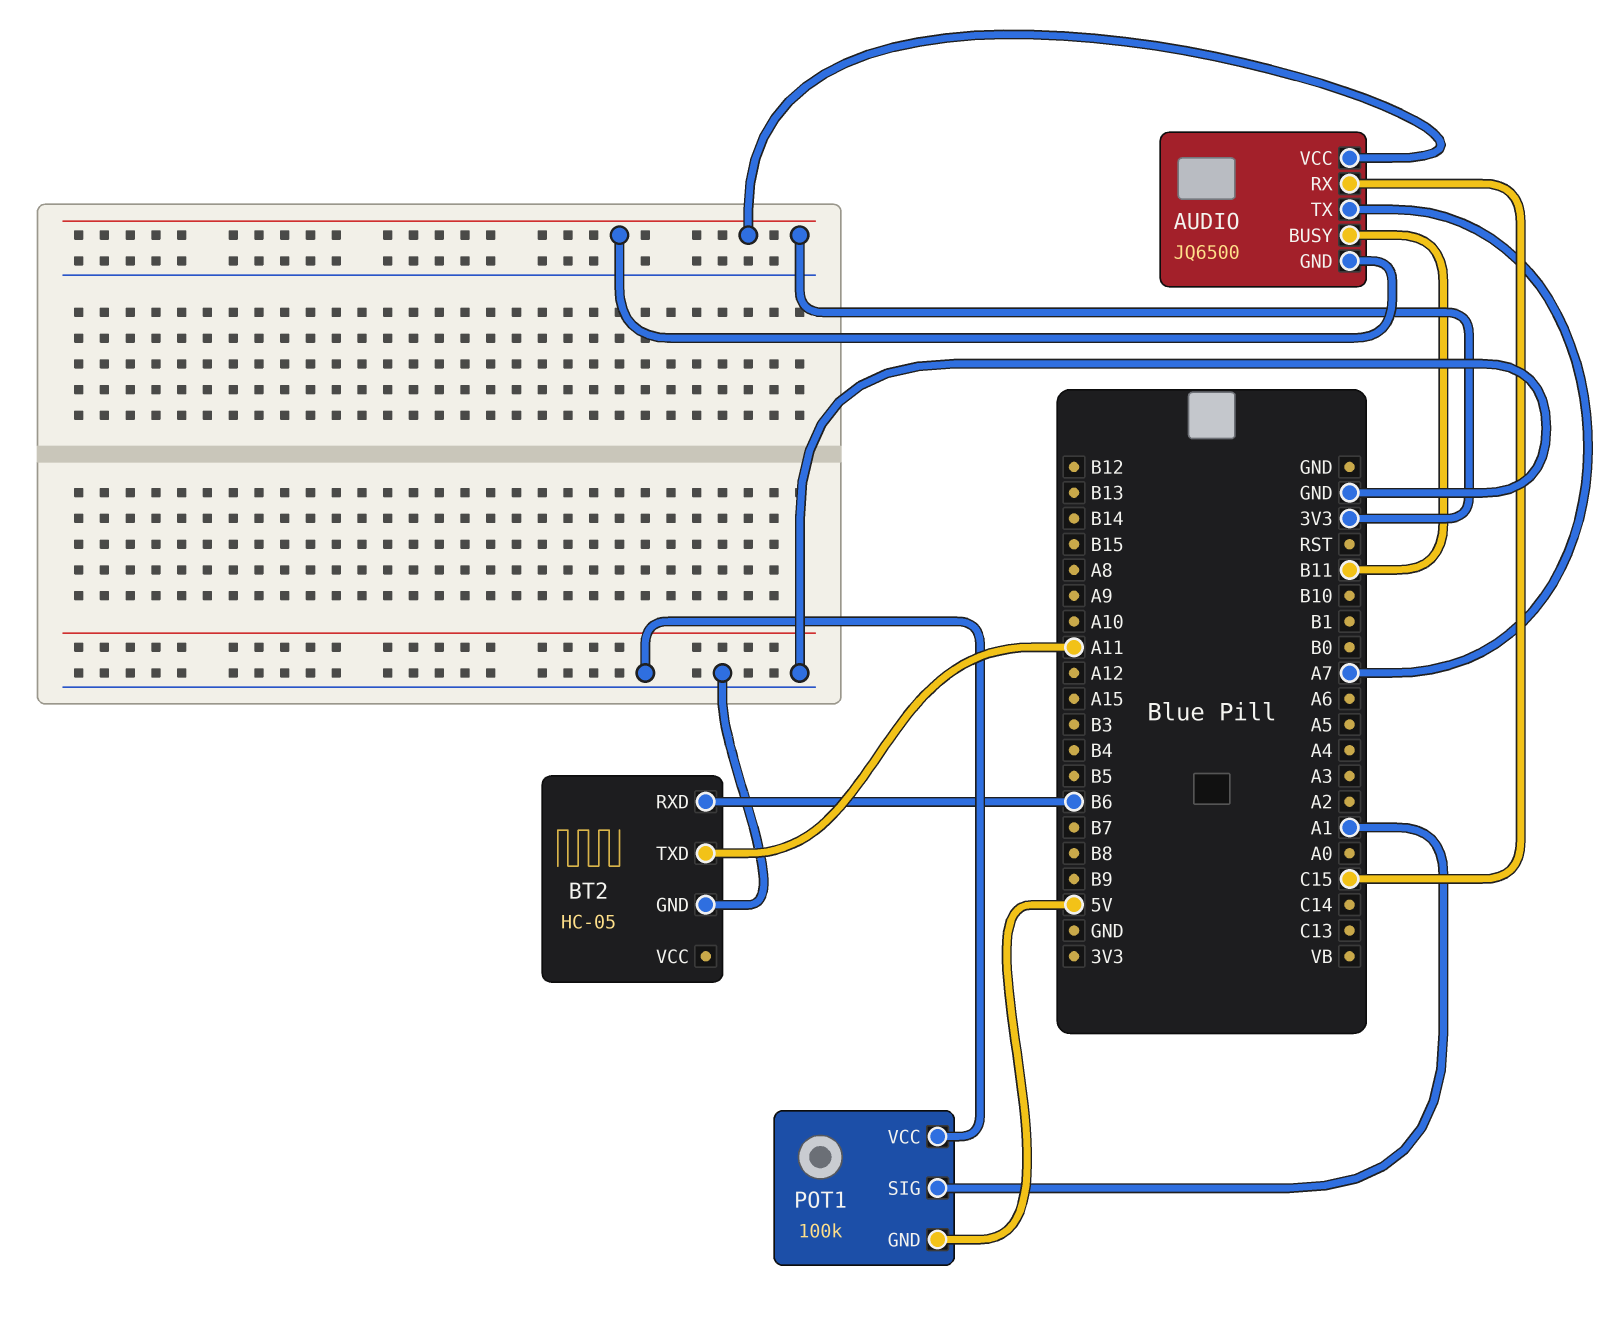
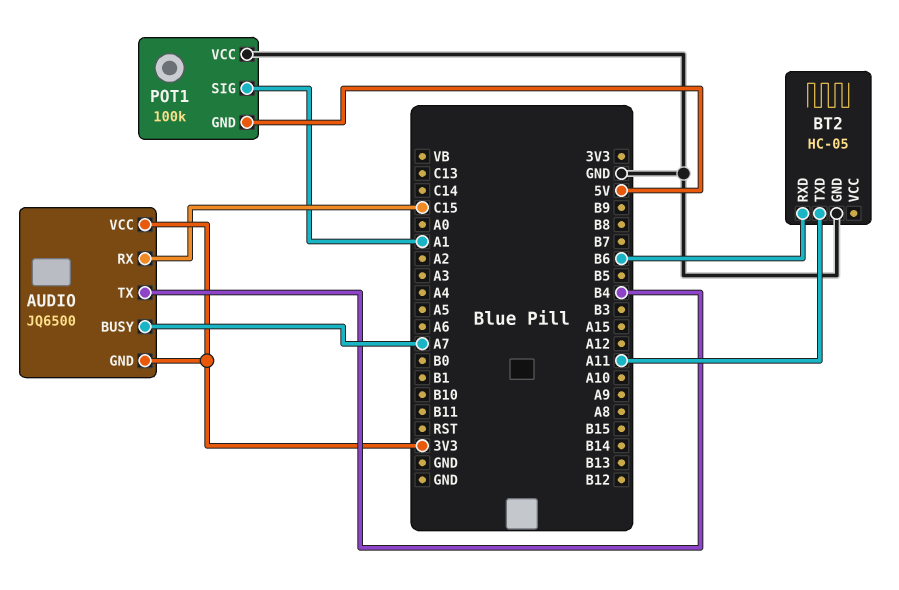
AUDIO pin BUSY: B11 -> A7
AUDIO pin TX: A7 -> B4

